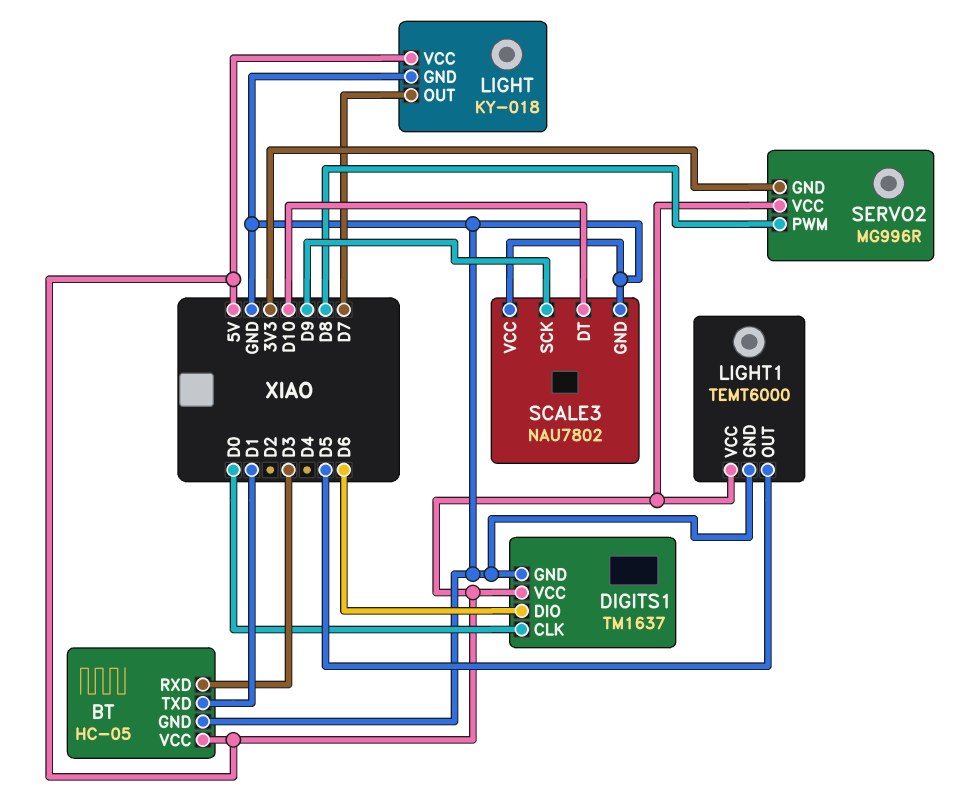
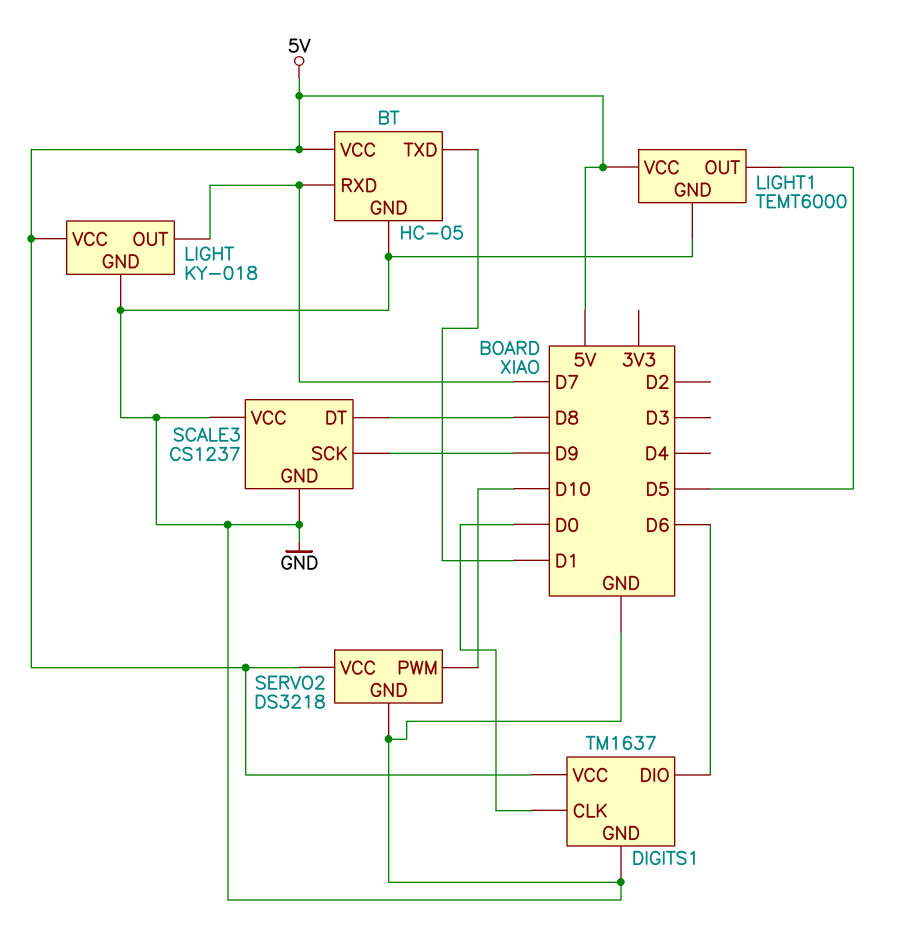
BT pin RXD: D3 -> D7
SCALE3: NAU7802 -> CS1237
SCALE3 pin DT: D10 -> D8
SERVO2: MG996R -> DS3218
SERVO2 pin GND: 3V3 -> GND
SERVO2 pin PWM: D8 -> D10

